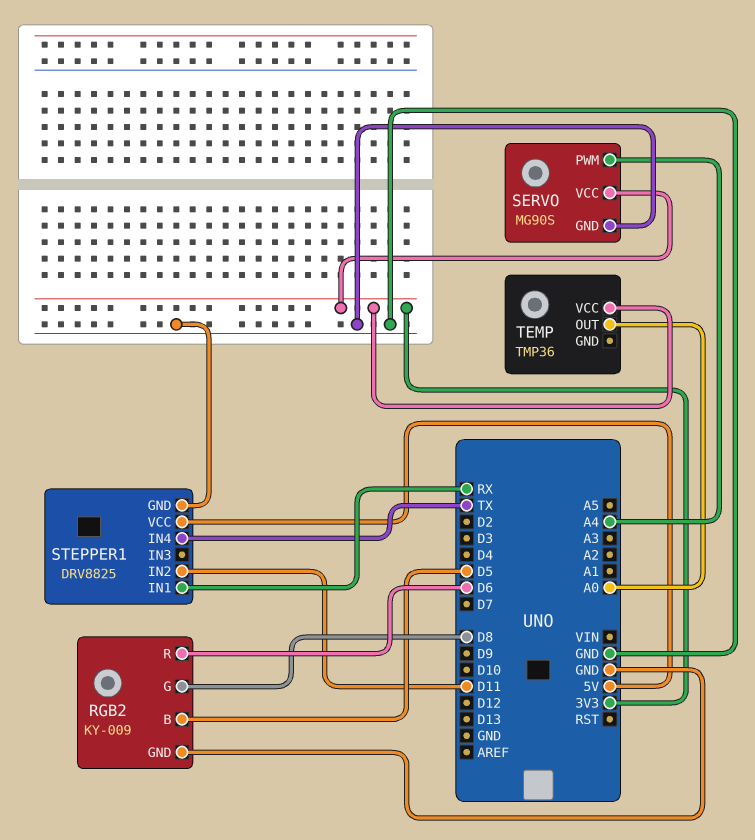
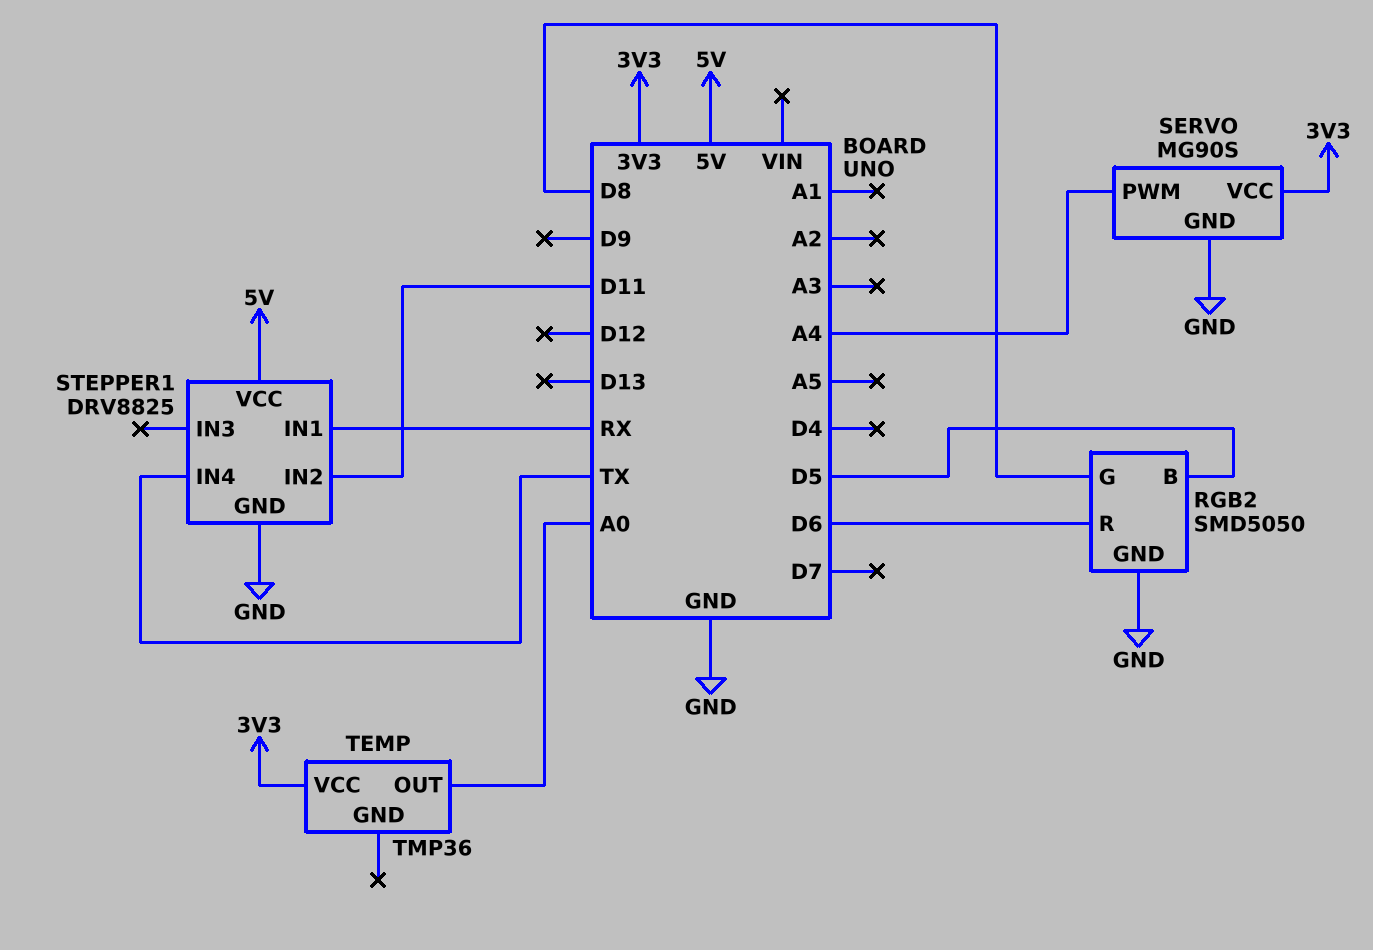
RGB2: KY-009 -> SMD5050

